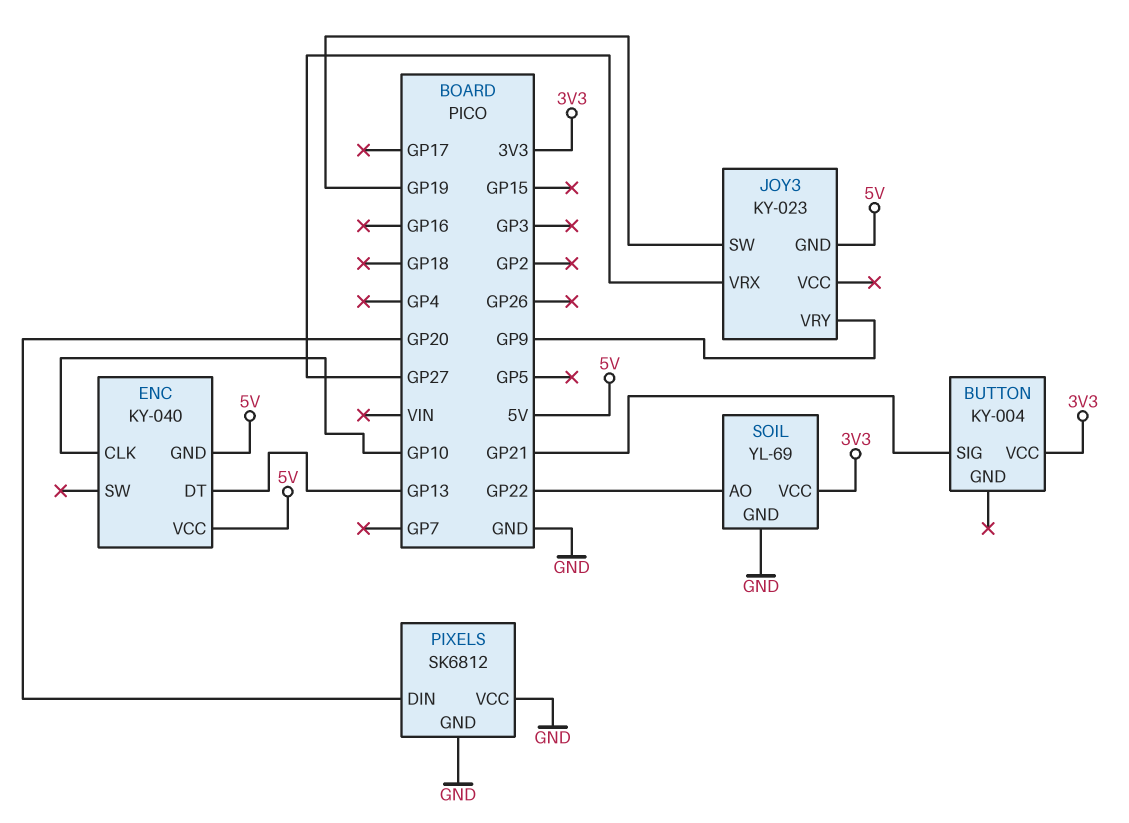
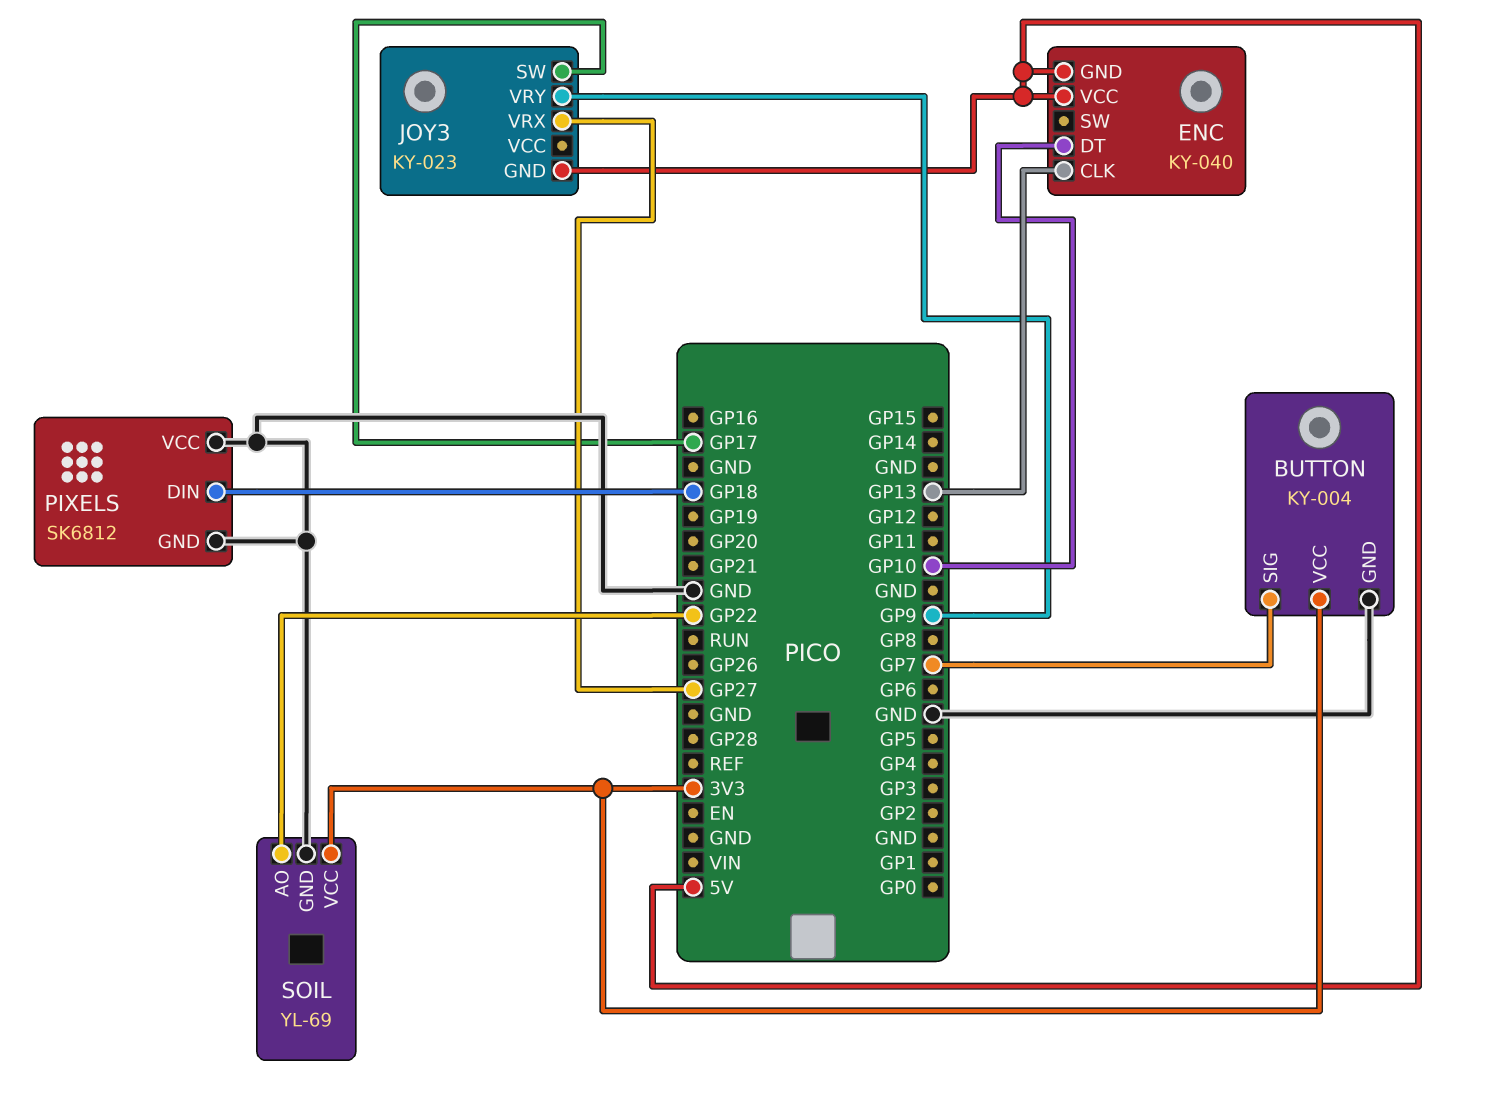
BUTTON pin GND: none -> GND
BUTTON pin SIG: GP21 -> GP7
ENC pin CLK: GP10 -> GP13
ENC pin DT: GP13 -> GP10
JOY3 pin SW: GP19 -> GP17
PIXELS pin DIN: GP20 -> GP18

